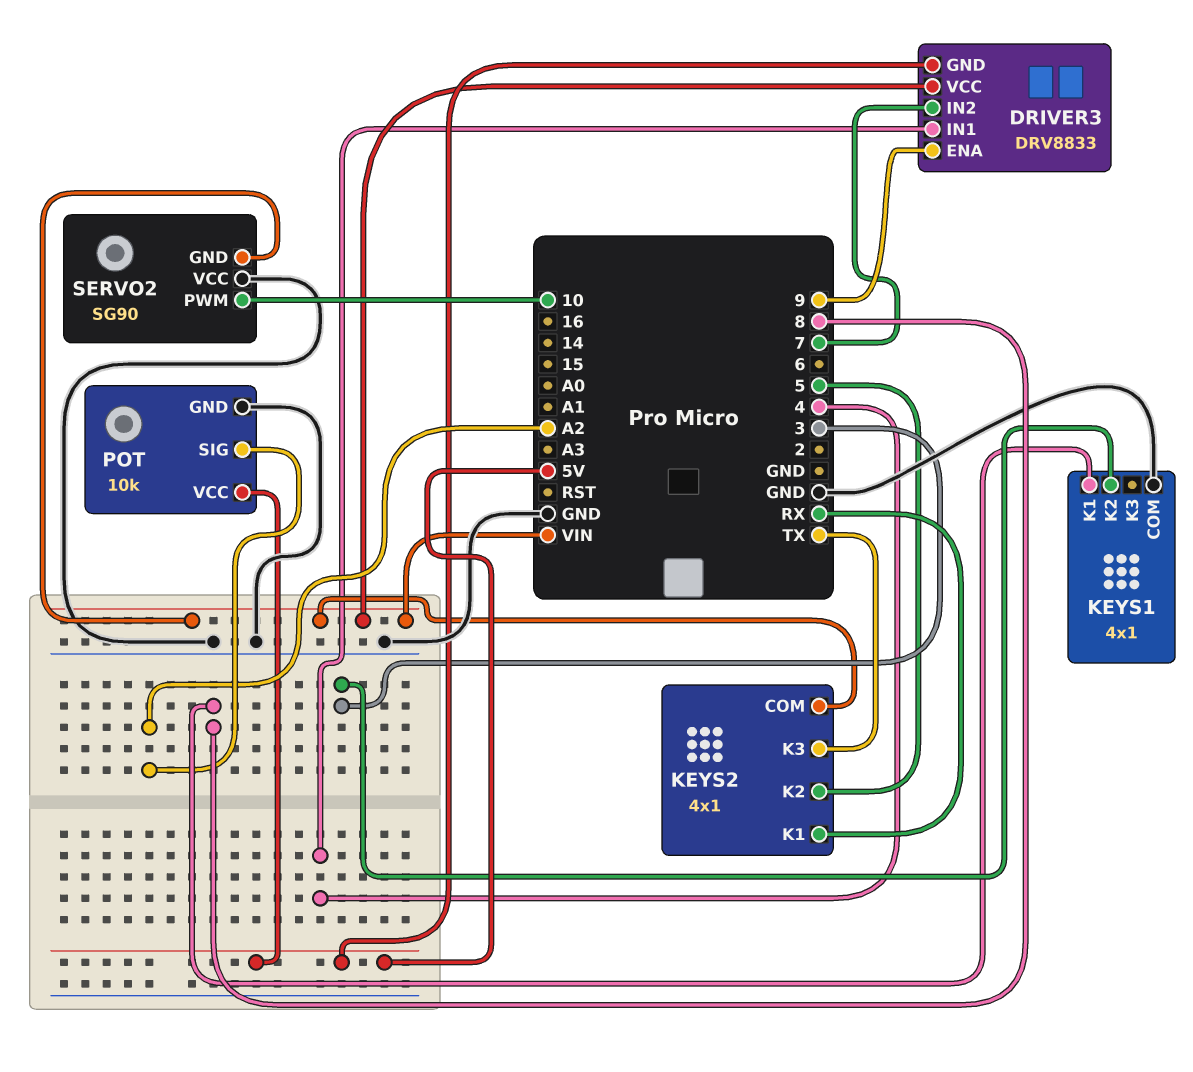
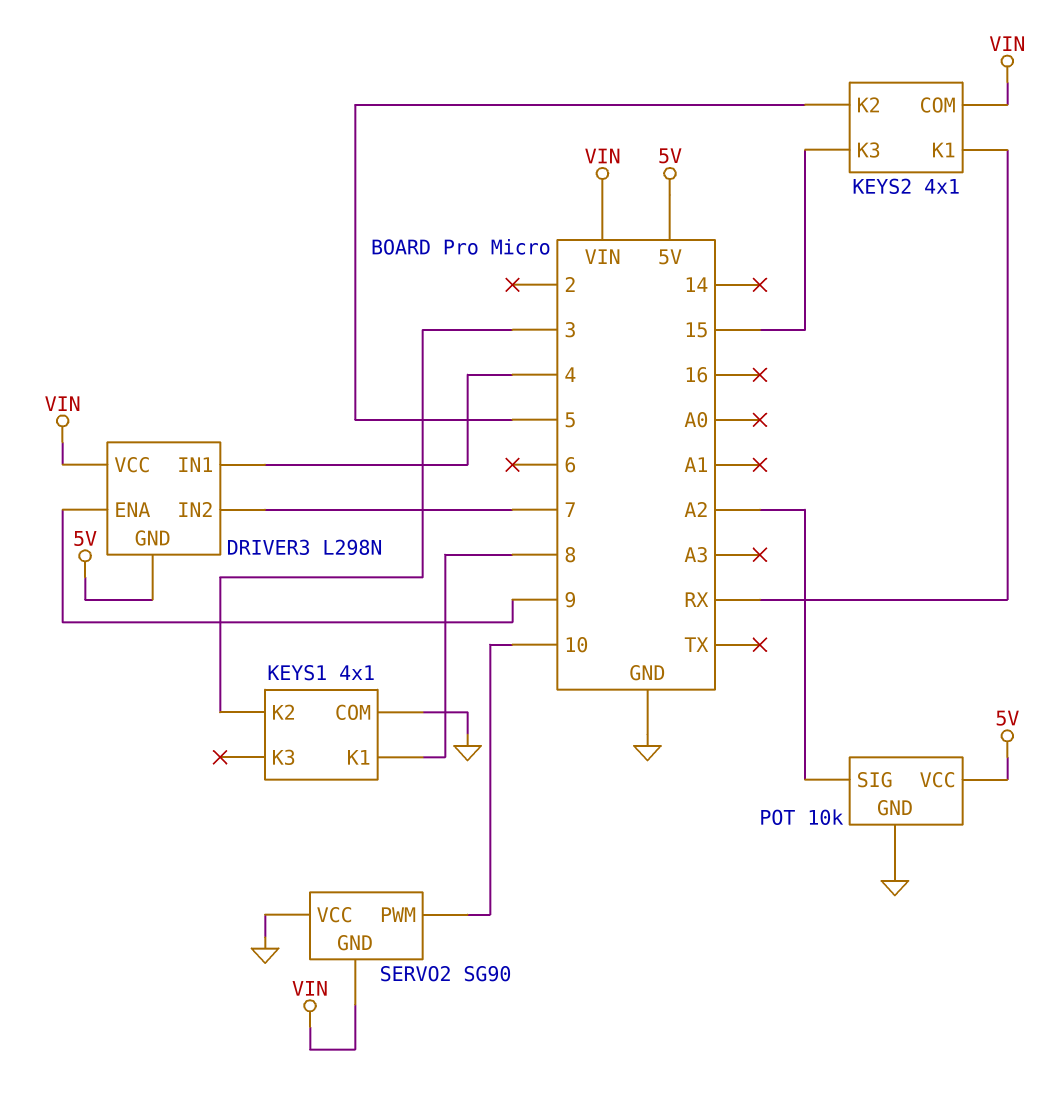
DRIVER3: DRV8833 -> L298N
KEYS2 pin K3: TX -> 15

